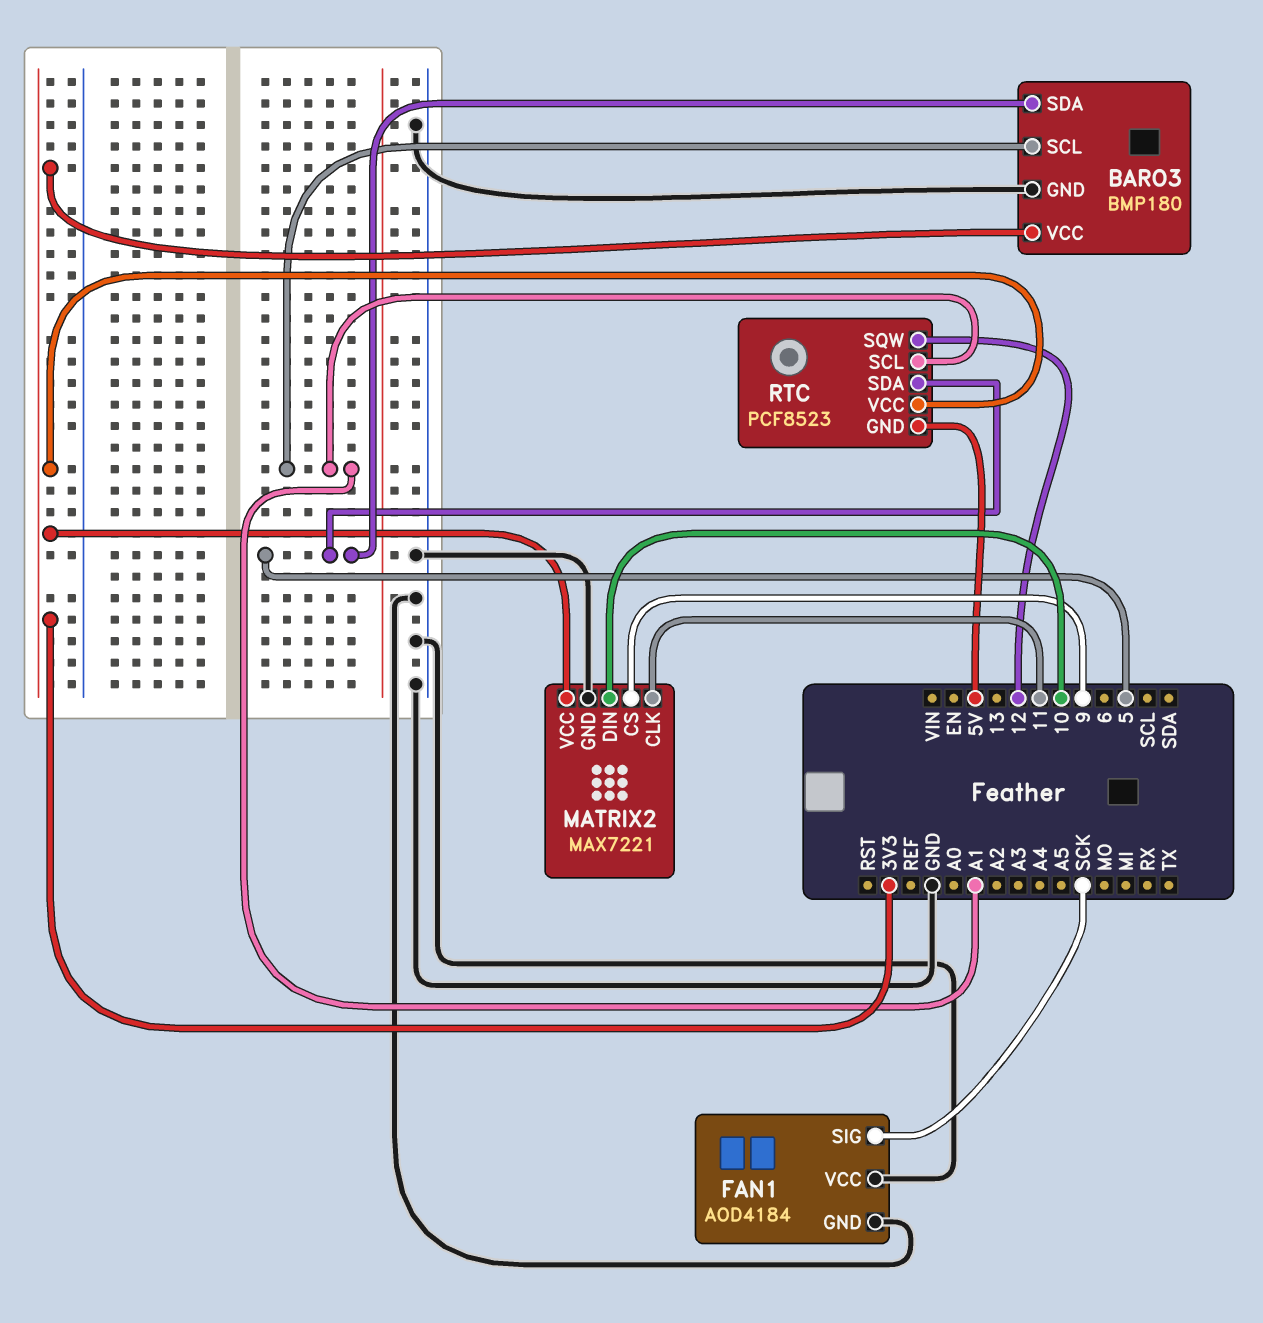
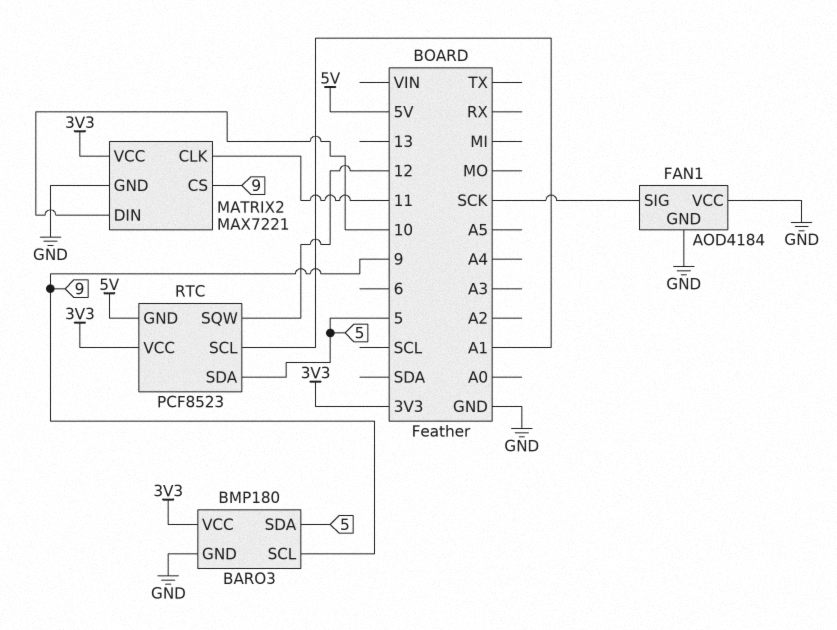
BARO3 pin SCL: A1 -> 9

